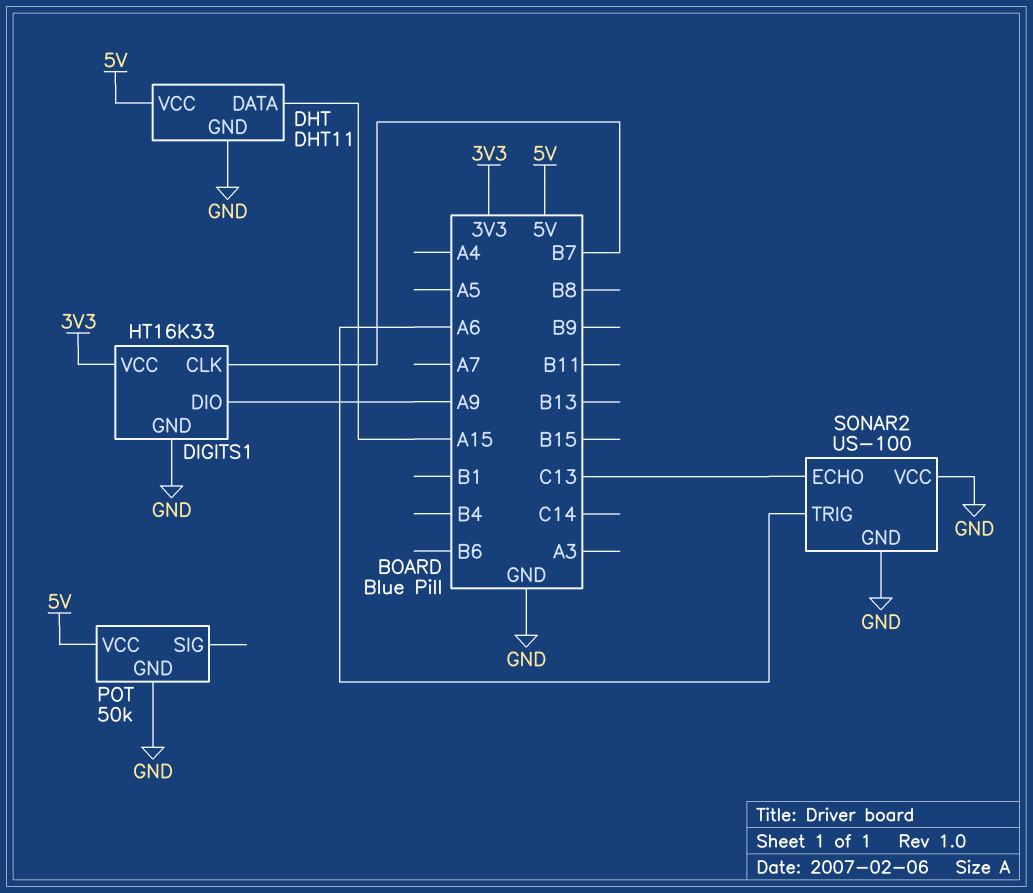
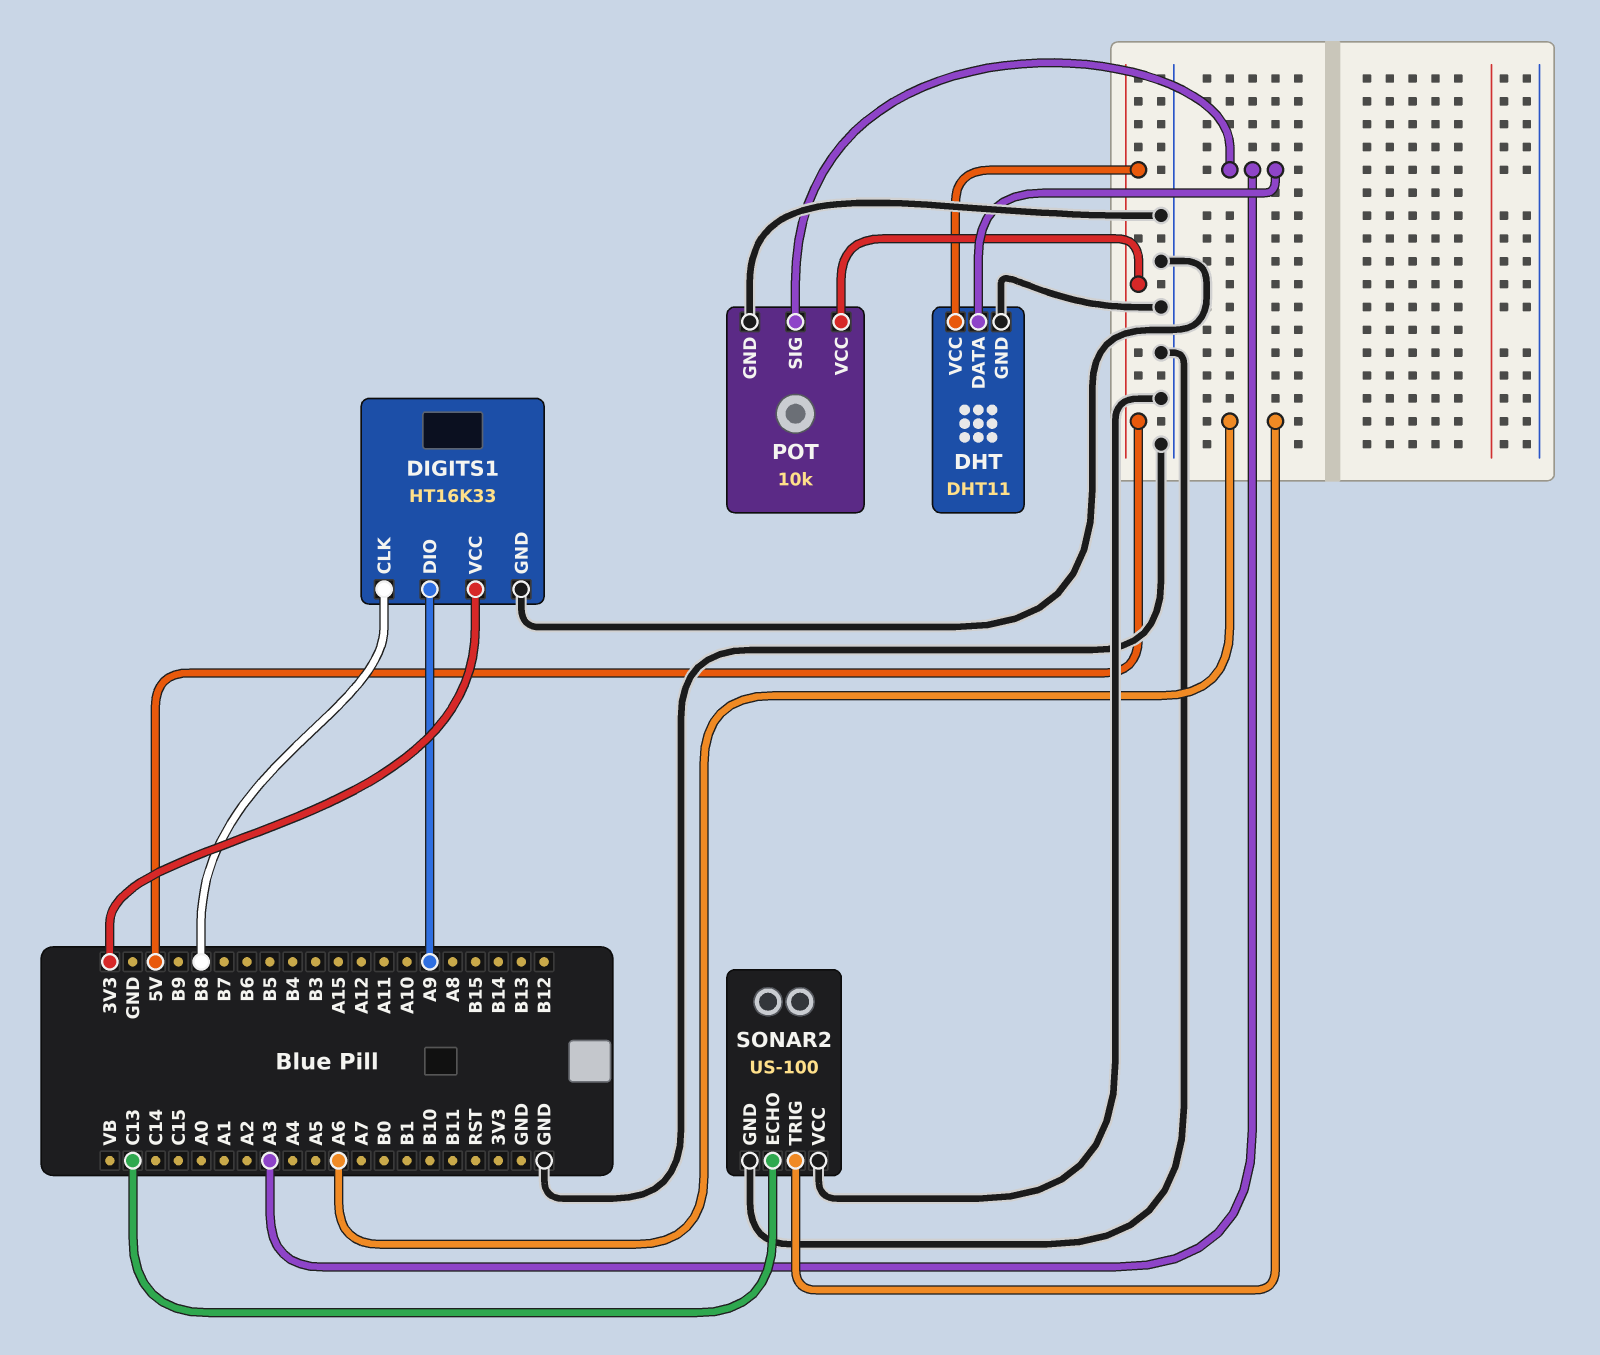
DHT pin DATA: A15 -> A3
DIGITS1 pin CLK: B7 -> B8
POT: 50k -> 10k
POT pin SIG: none -> A3

